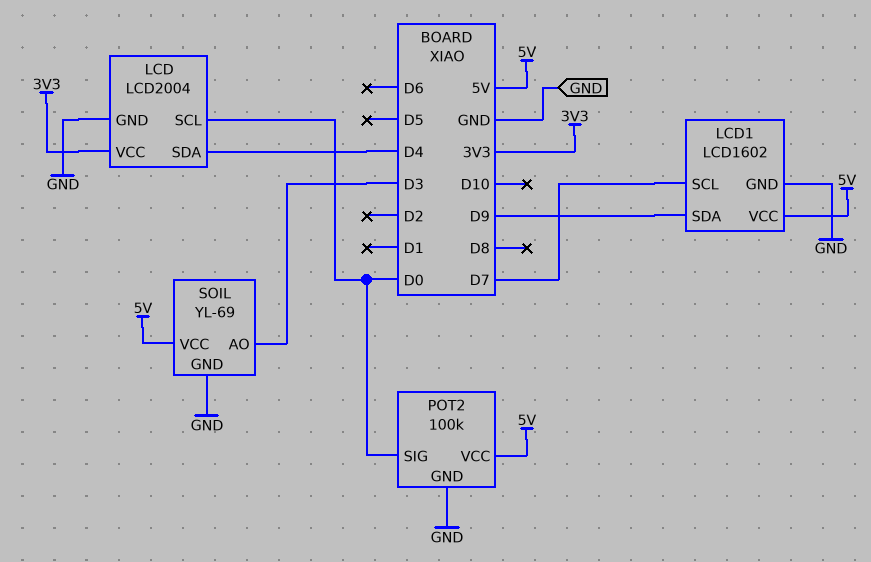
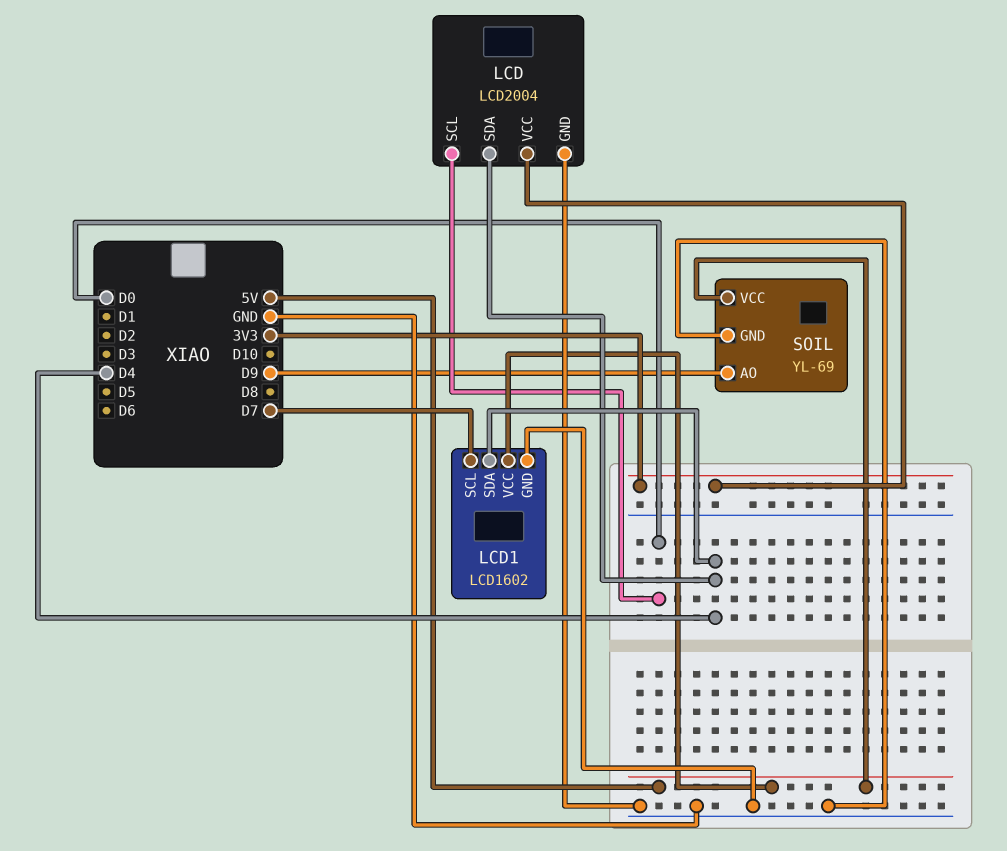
LCD1 pin SDA: D9 -> D4
POT2: 100k -> none
POT2 pin GND: GND -> none
POT2 pin SIG: D0 -> none
POT2 pin VCC: 5V -> none
SOIL pin AO: D3 -> D9

